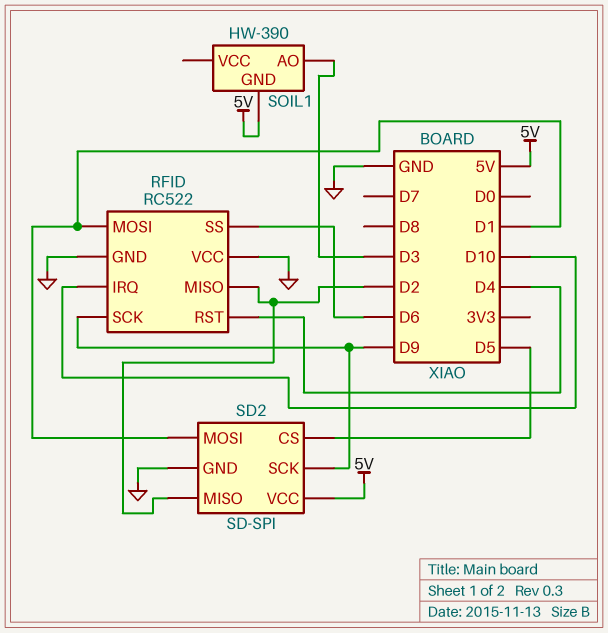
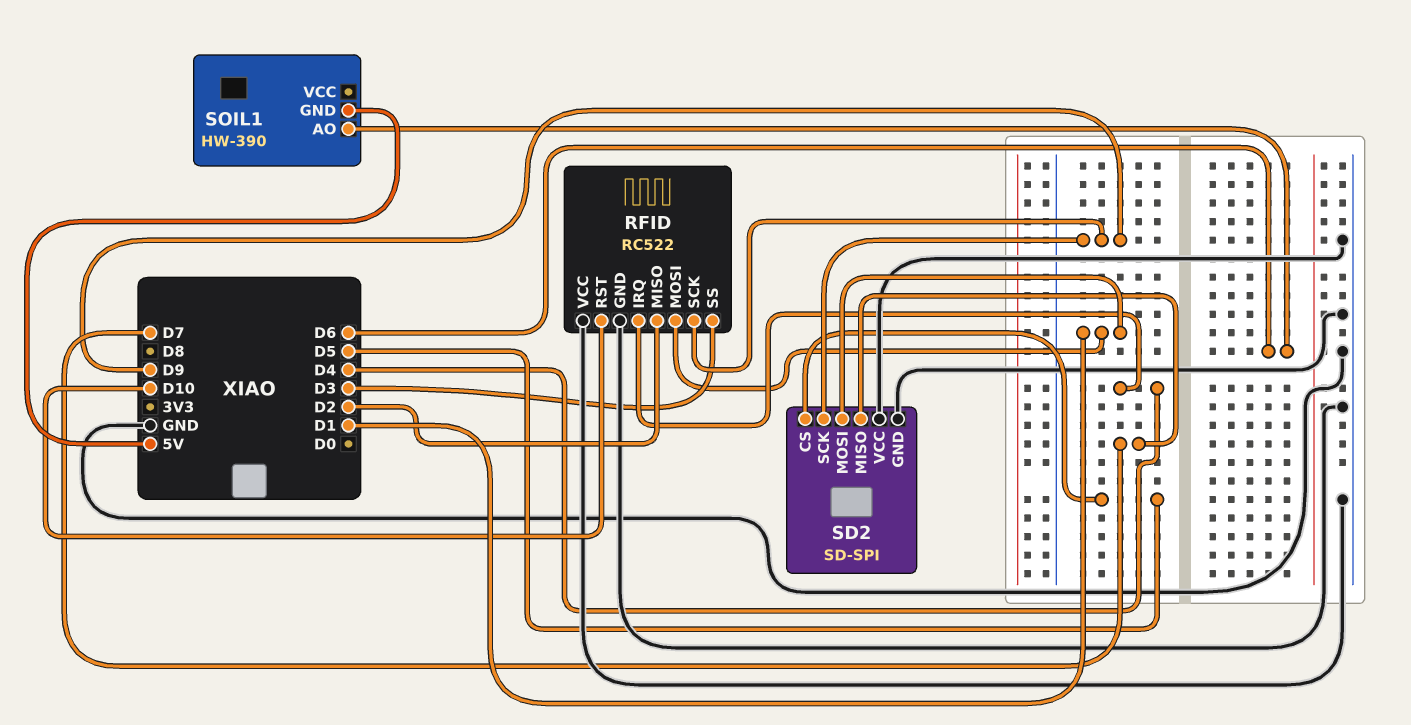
RFID pin IRQ: D10 -> D4
RFID pin RST: D4 -> D10
RFID pin SS: D6 -> D3
SD2 pin MISO: D2 -> D7
SD2 pin VCC: 5V -> GND
SOIL1 pin AO: D3 -> D6

